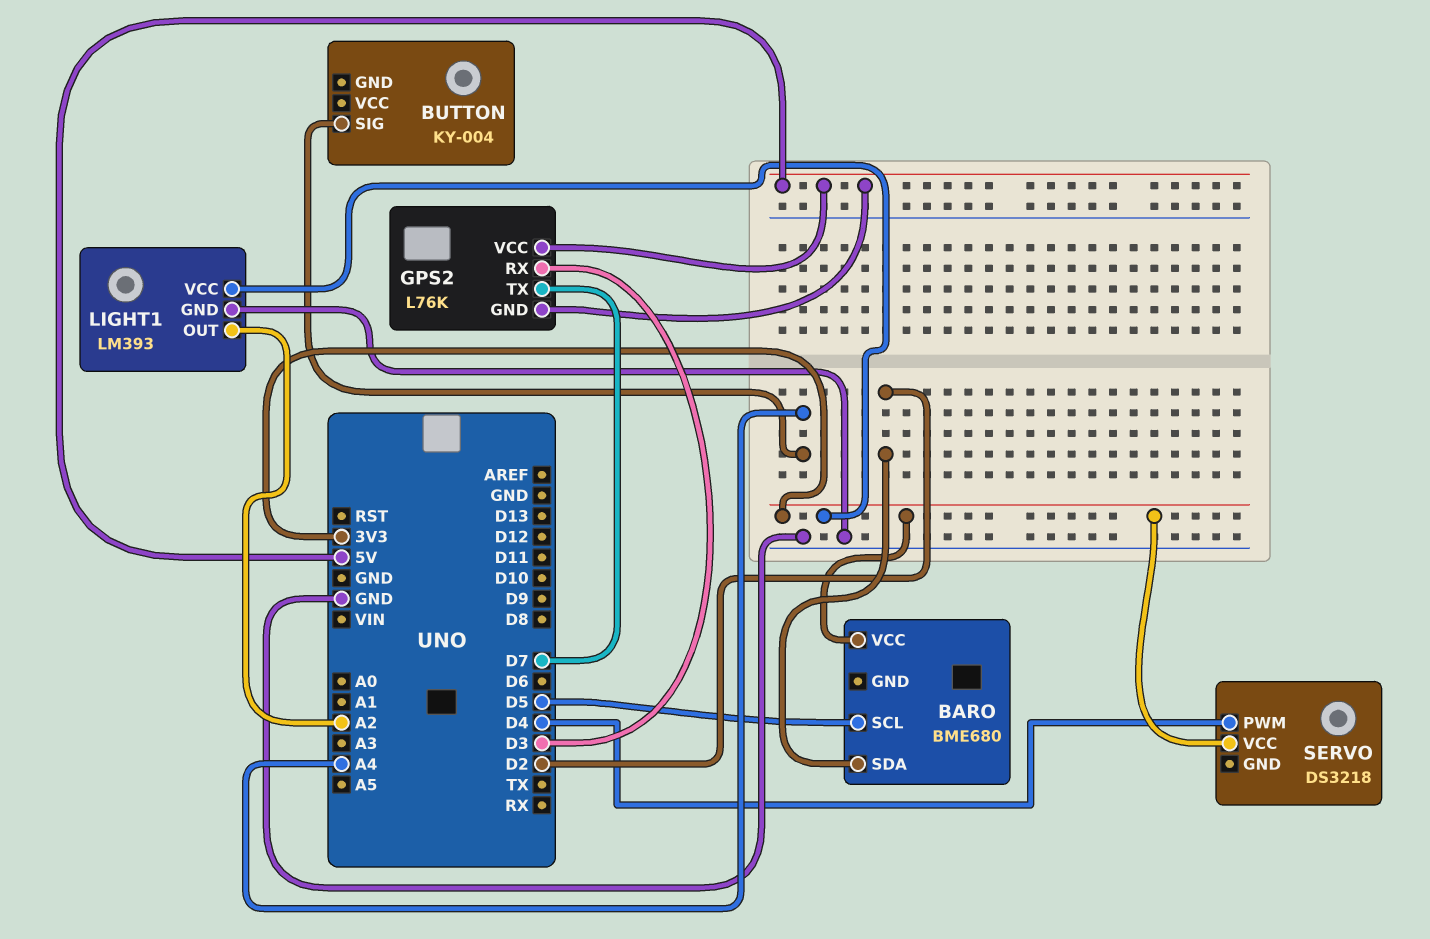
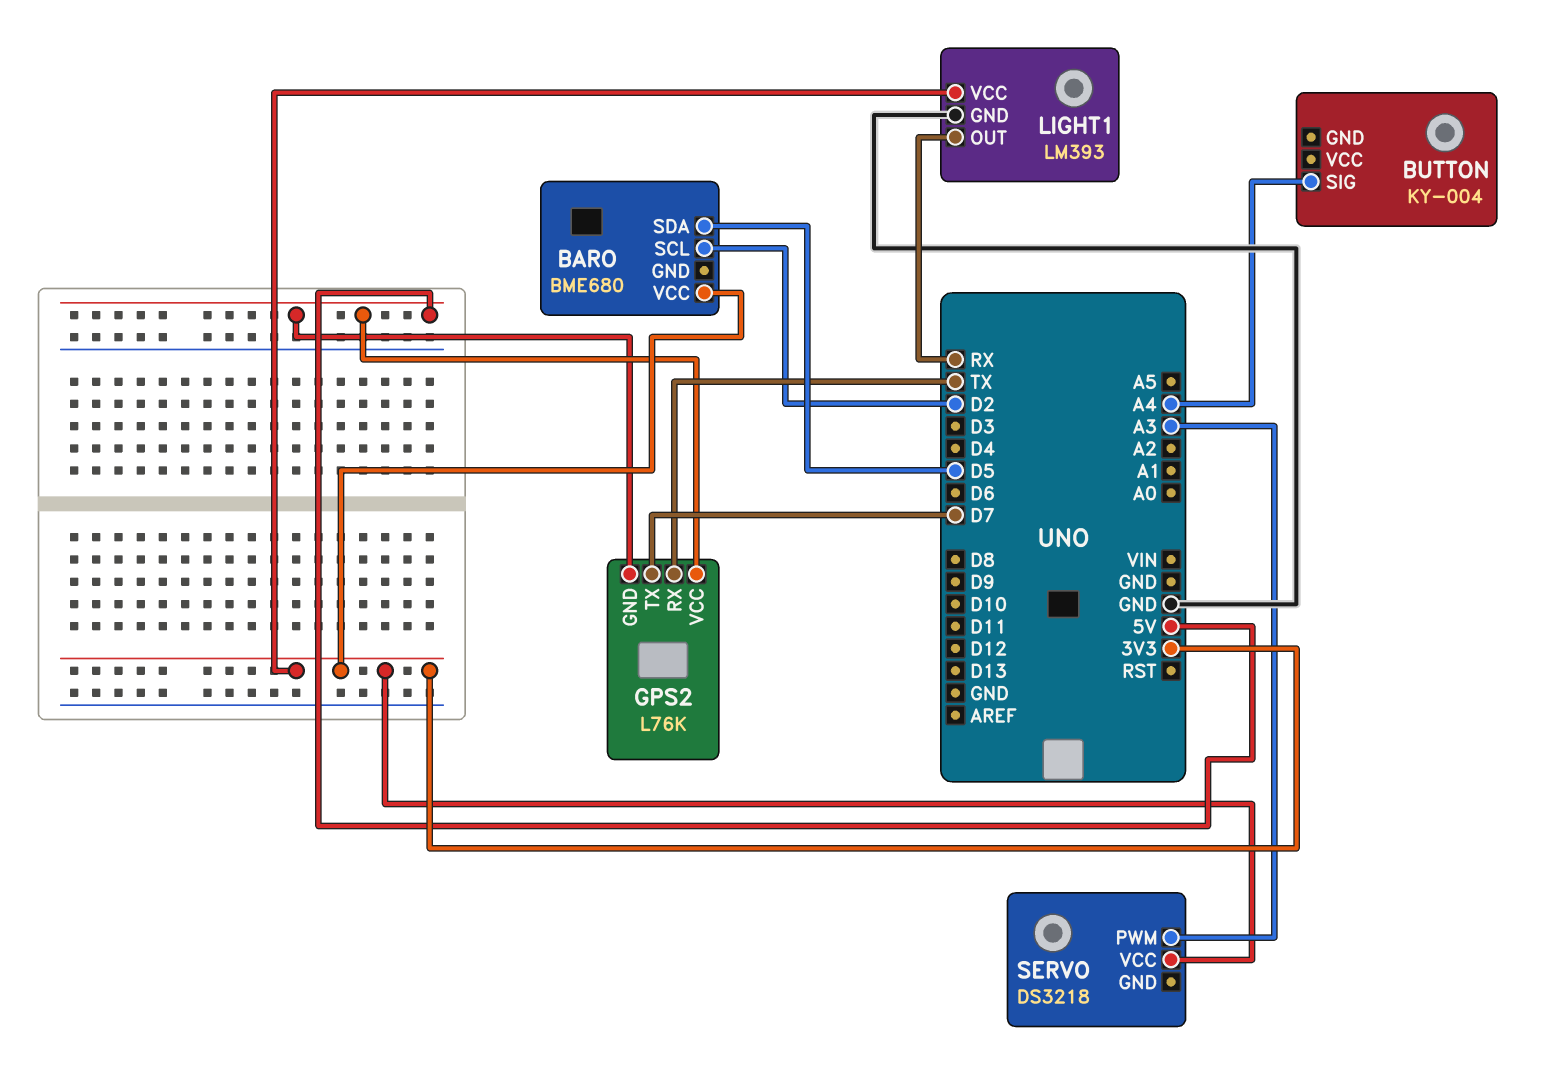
BARO pin SCL: D5 -> D2
BARO pin SDA: D2 -> D5
GPS2 pin RX: D3 -> TX
LIGHT1 pin OUT: A2 -> RX
SERVO pin PWM: D4 -> A3

